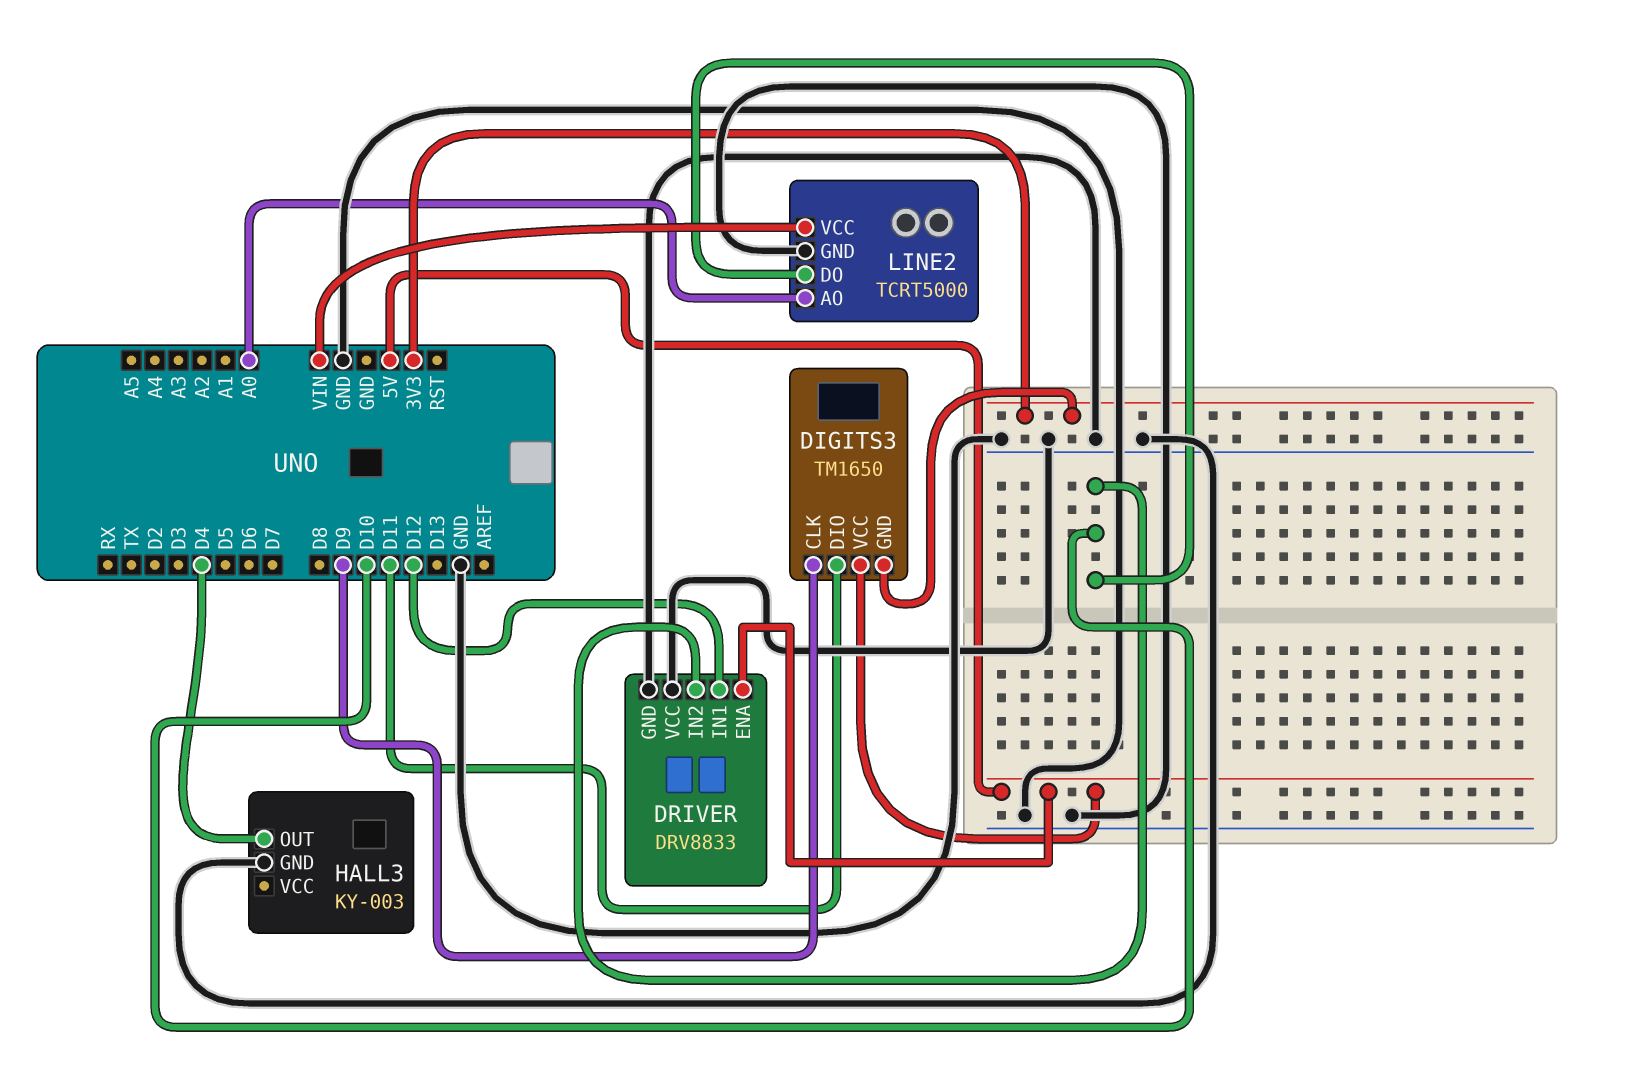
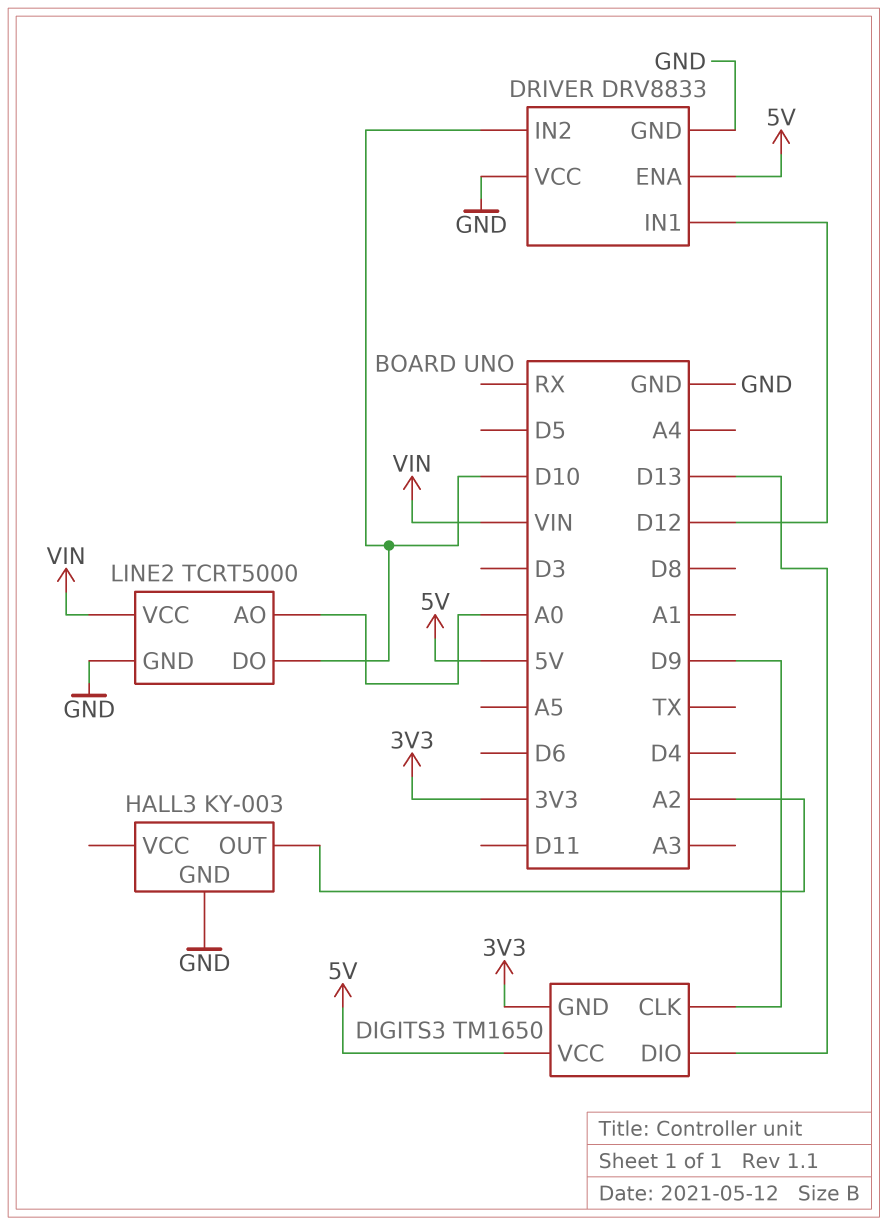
DIGITS3 pin DIO: D11 -> D13
HALL3 pin OUT: D4 -> A2

